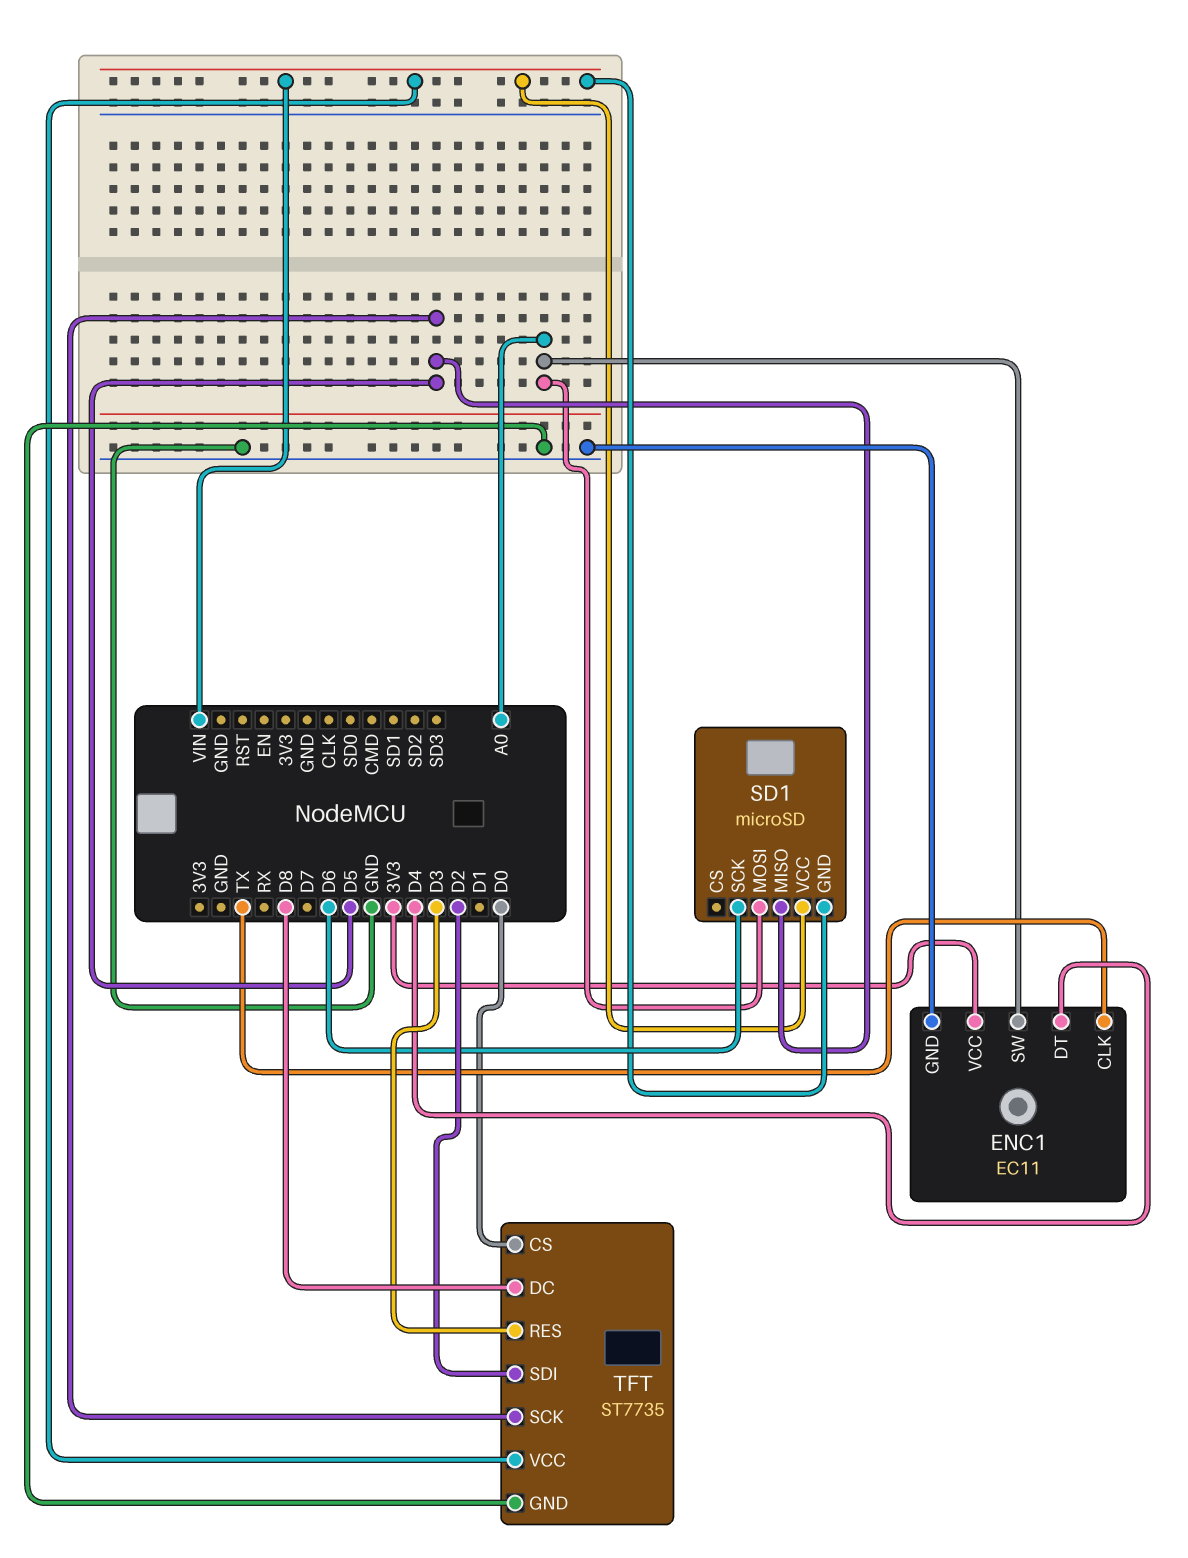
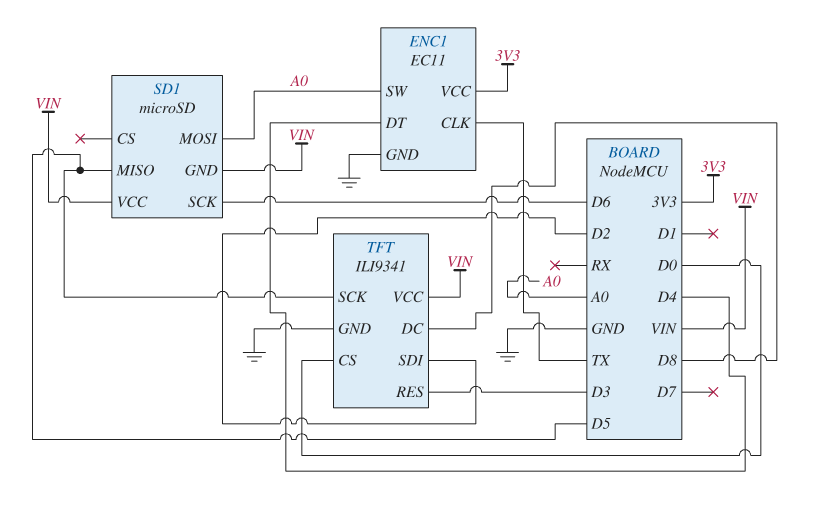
TFT: ST7735 -> ILI9341

